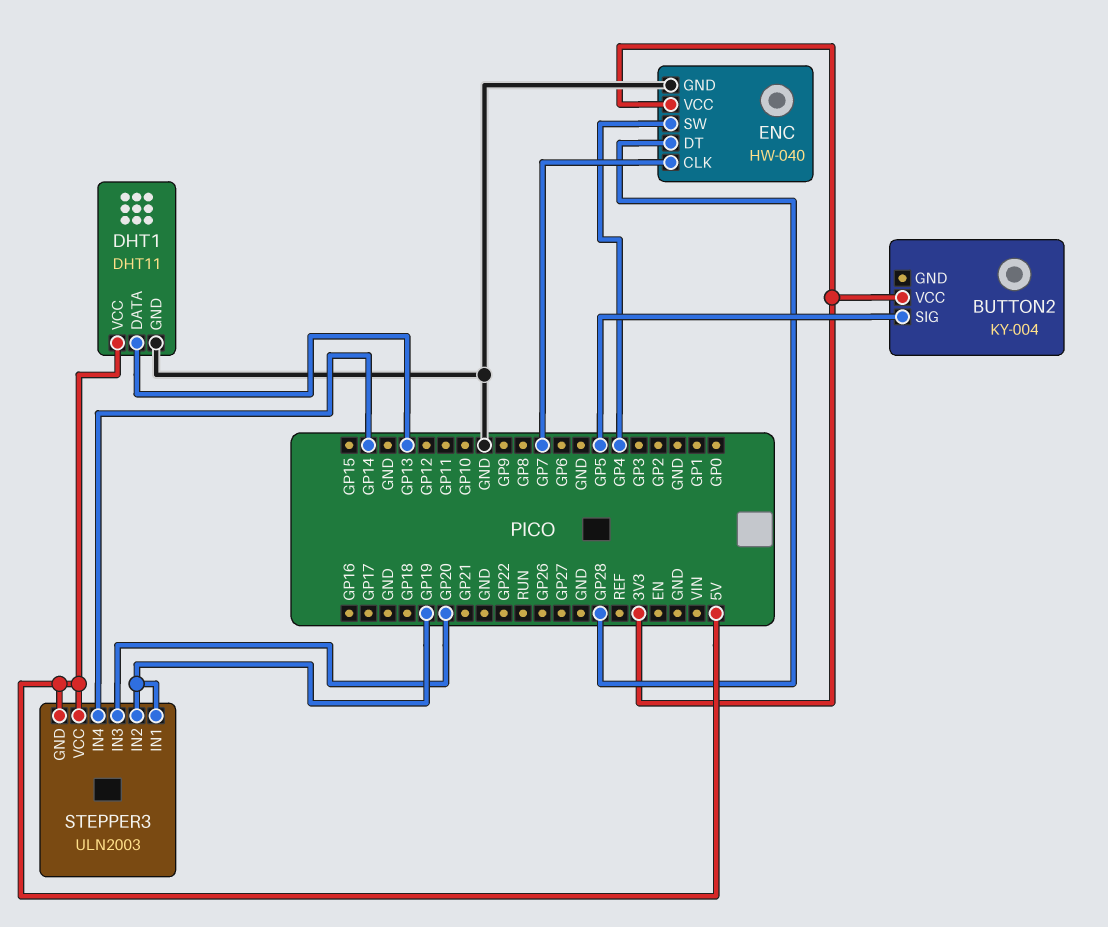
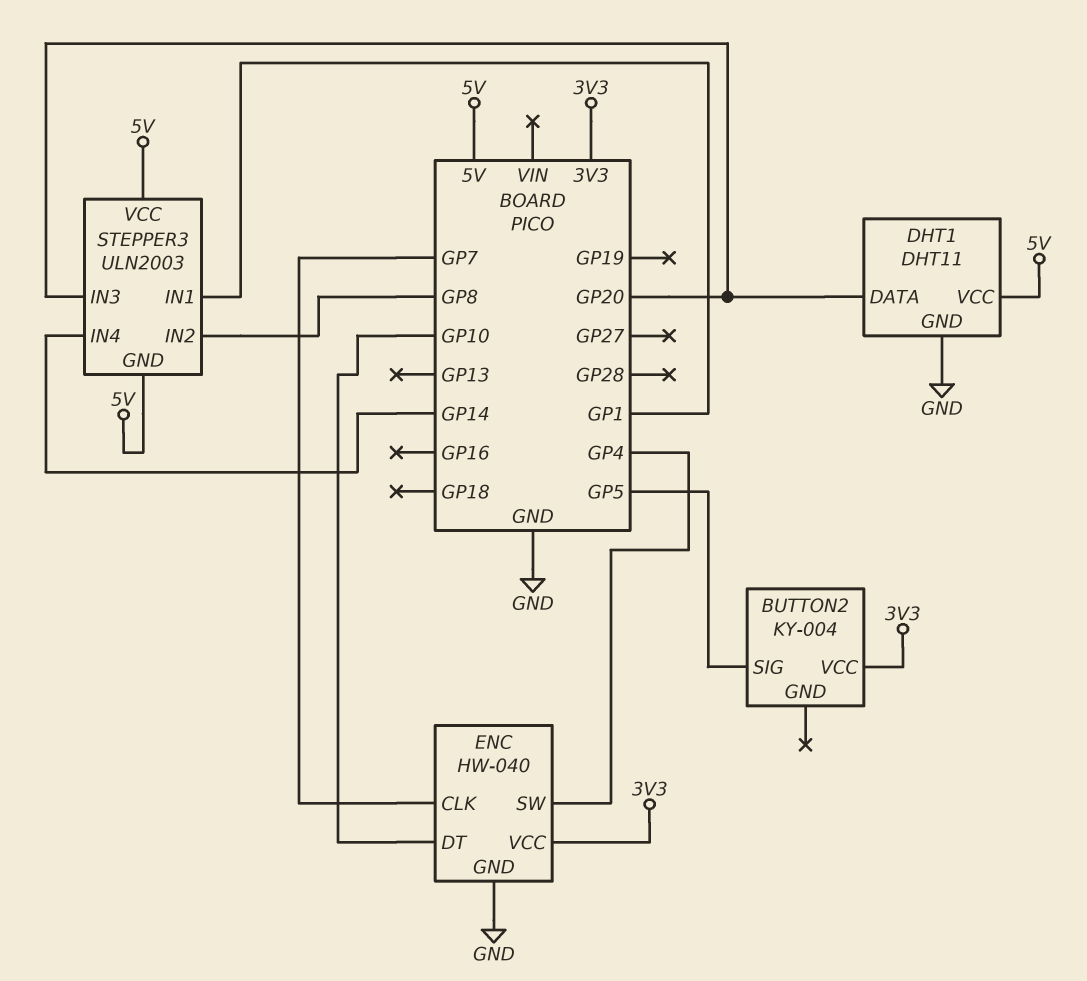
DHT1 pin DATA: GP13 -> GP20
ENC pin DT: GP28 -> GP10
STEPPER3 pin IN1: GP19 -> GP1
STEPPER3 pin IN2: GP19 -> GP8

